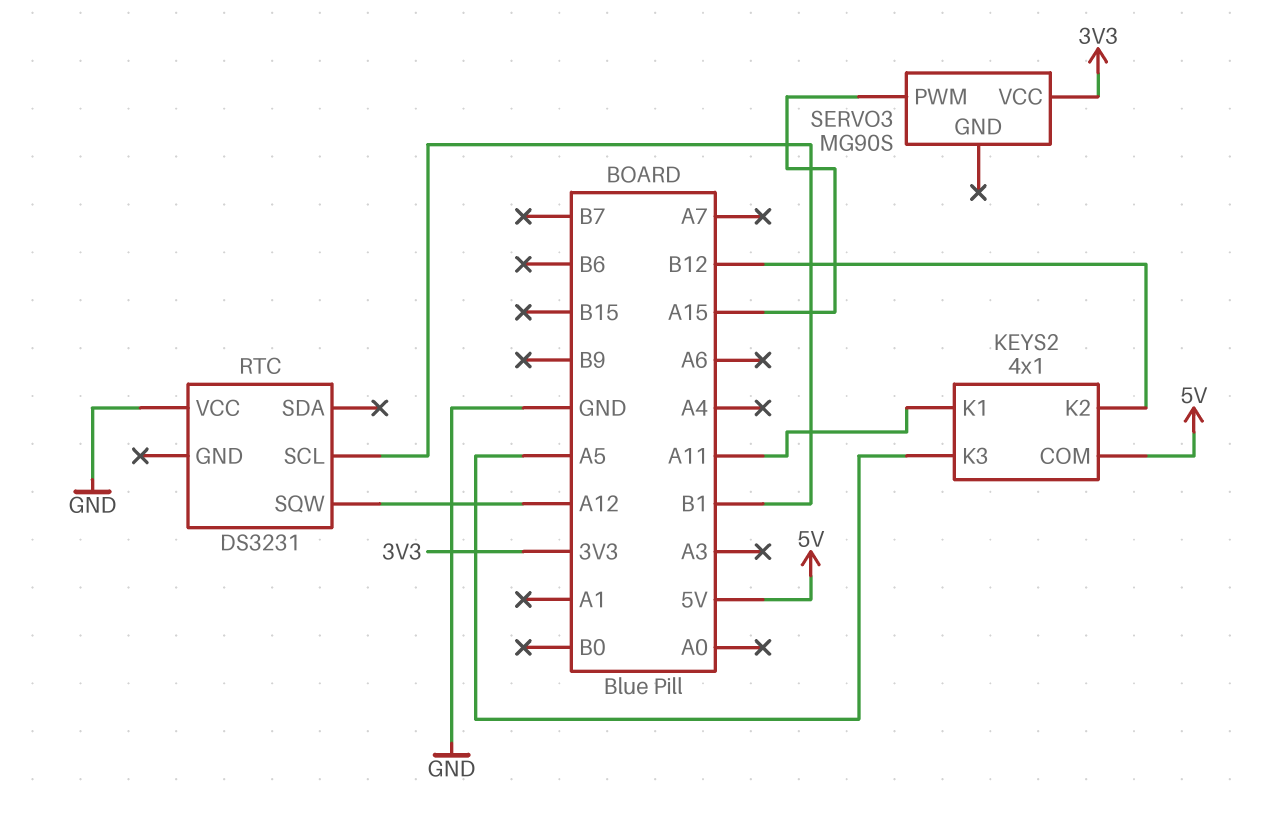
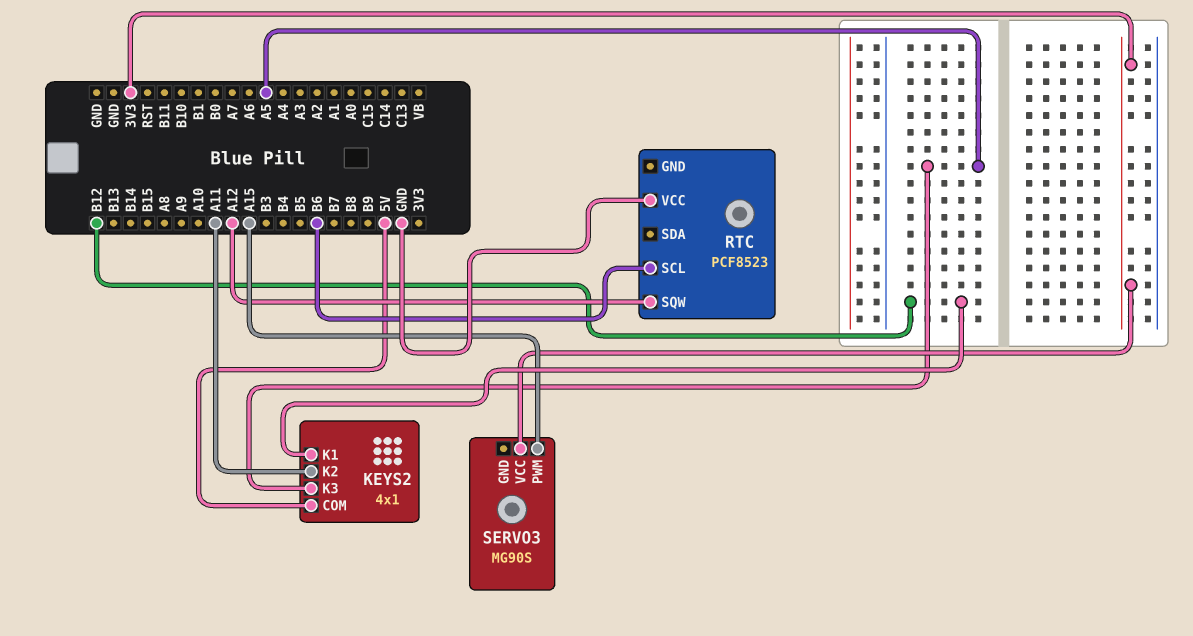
KEYS2 pin K1: A11 -> B12
KEYS2 pin K2: B12 -> A11
RTC: DS3231 -> PCF8523
RTC pin SCL: B1 -> B6

